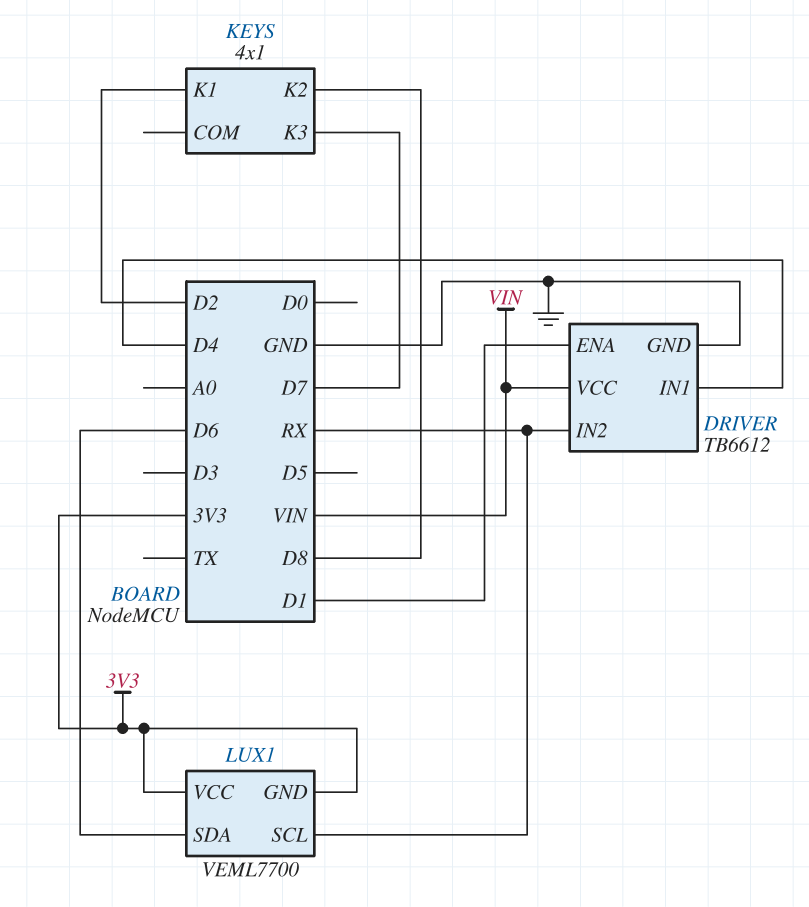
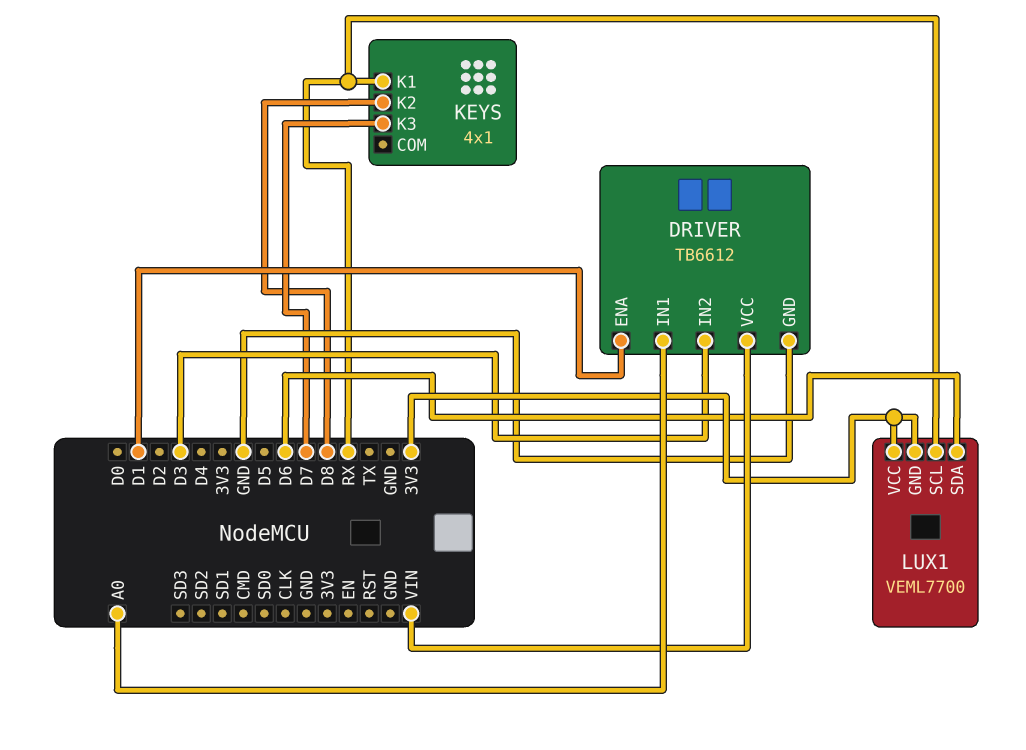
DRIVER pin IN1: D4 -> A0
DRIVER pin IN2: RX -> D3
KEYS pin K1: D2 -> RX

